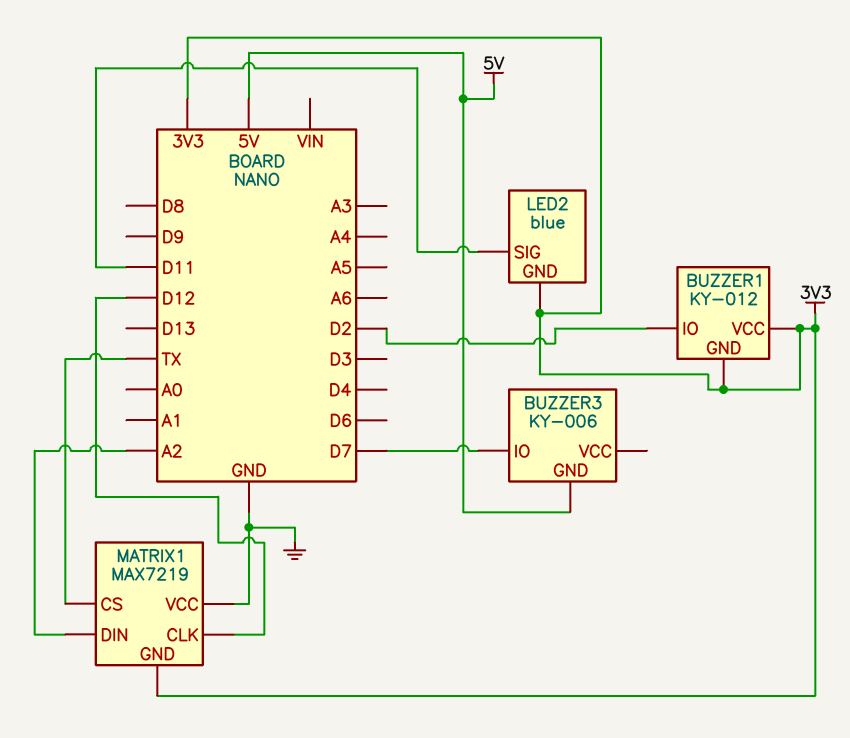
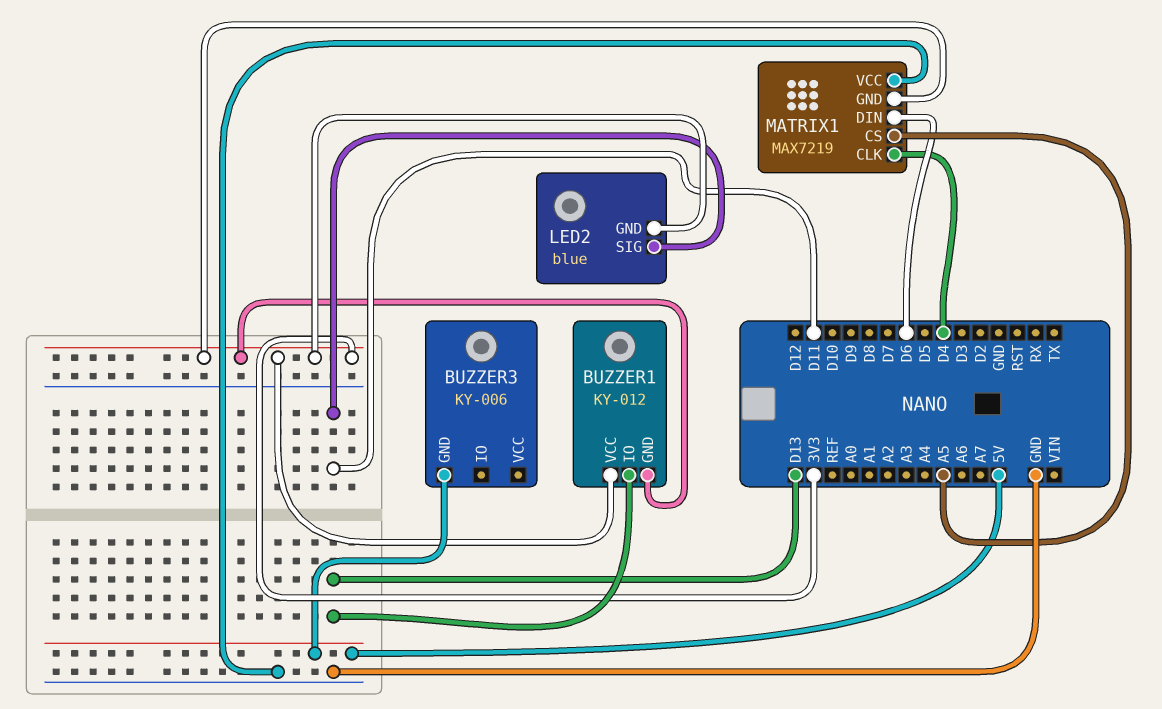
BUZZER1 pin IO: D2 -> D13
BUZZER3 pin IO: D7 -> none
MATRIX1 pin CLK: D12 -> D4
MATRIX1 pin CS: TX -> A5
MATRIX1 pin DIN: A2 -> D6

